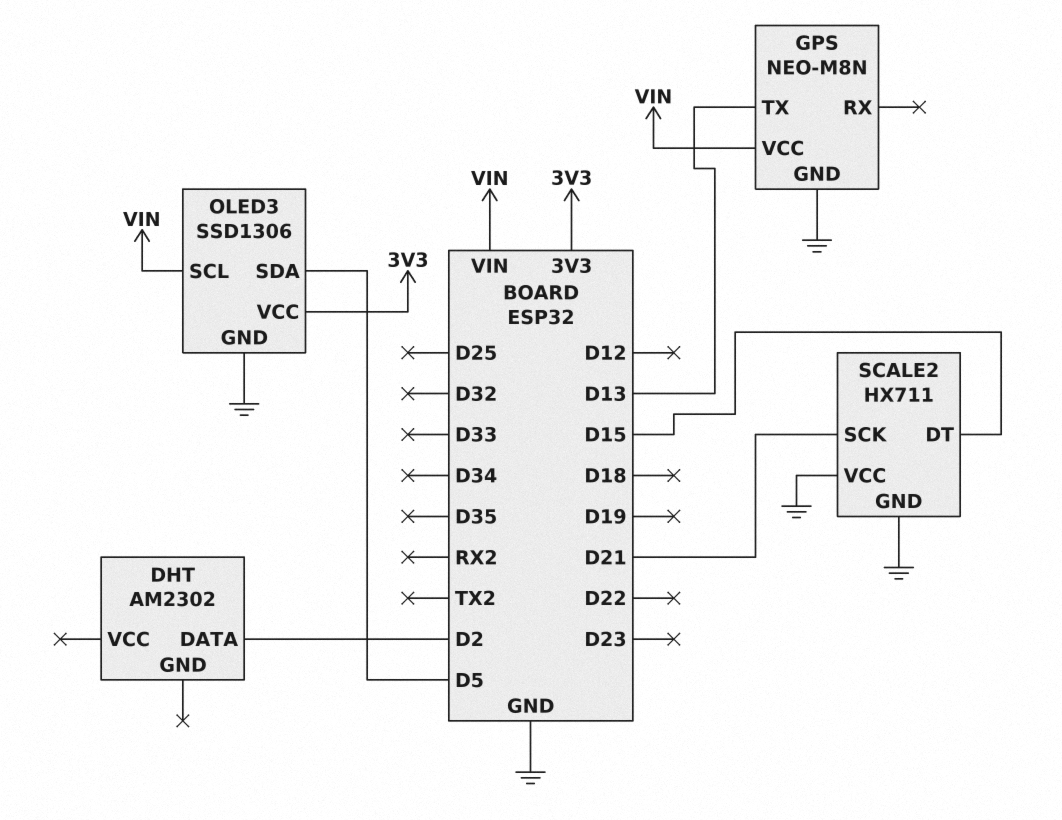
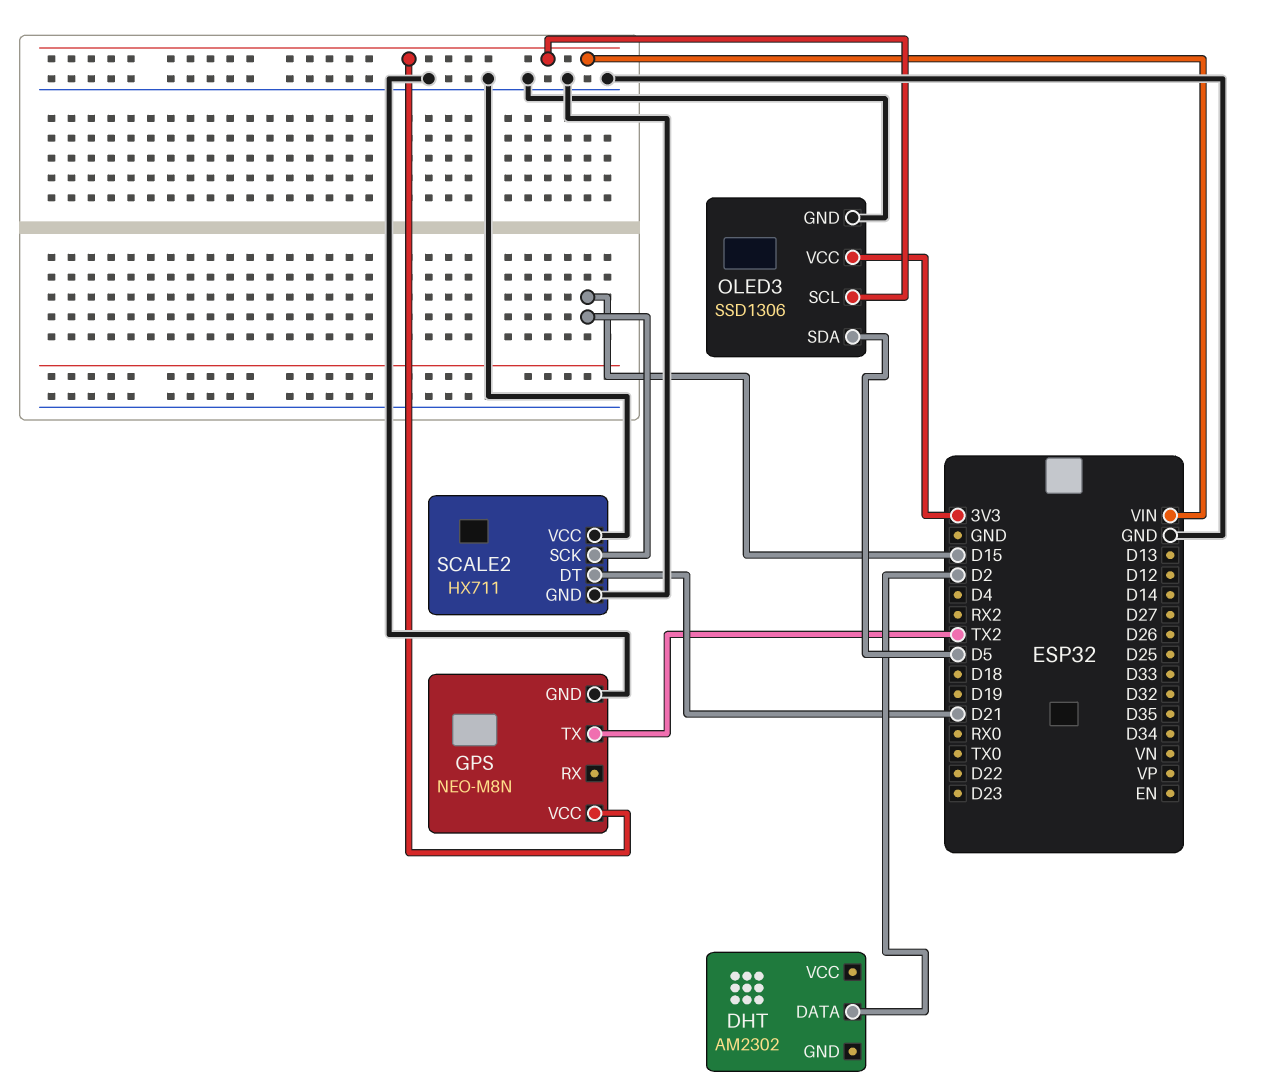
GPS pin TX: D13 -> TX2
SCALE2 pin DT: D15 -> D21
SCALE2 pin SCK: D21 -> D15

